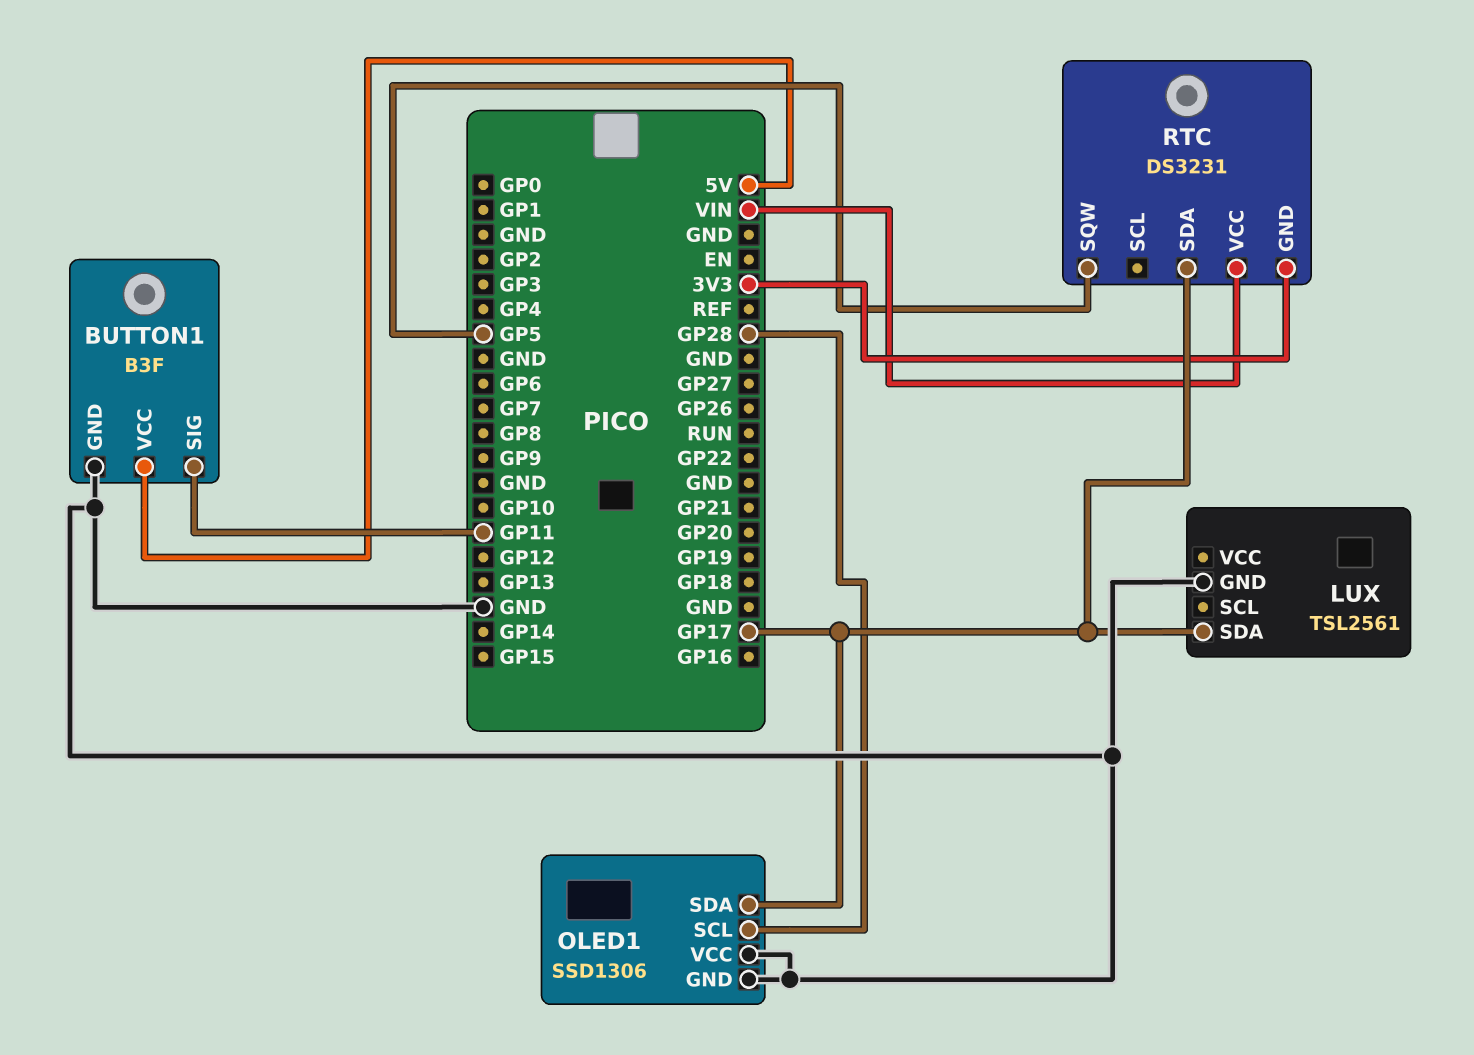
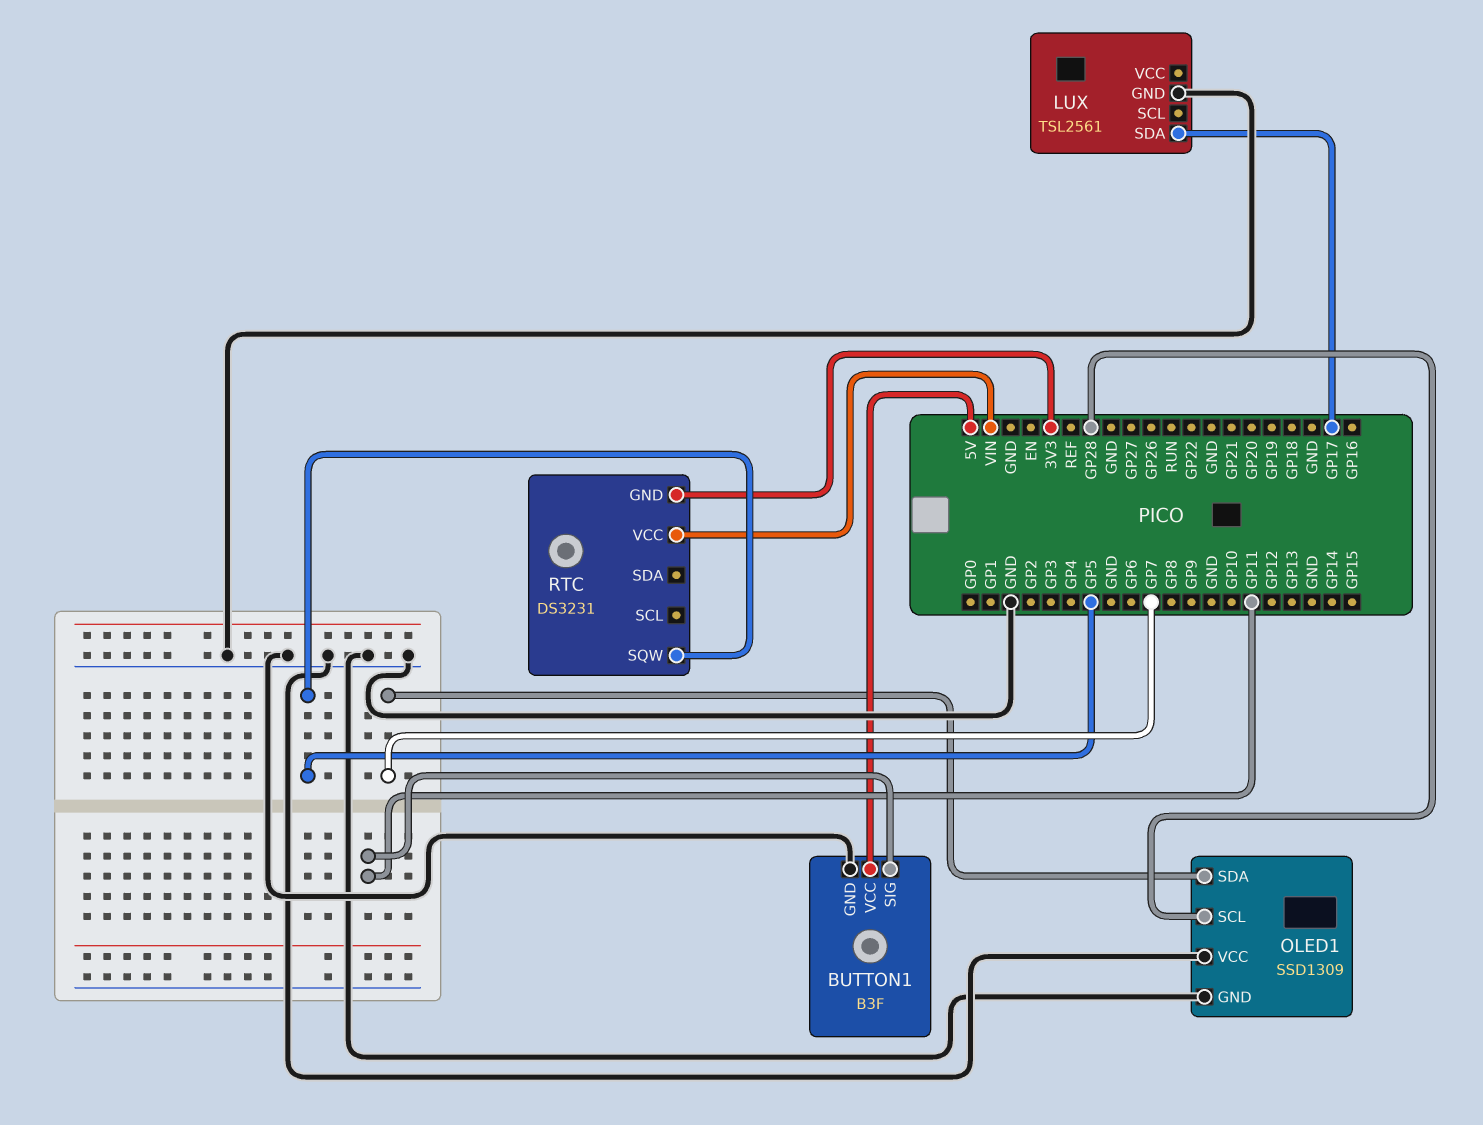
OLED1: SSD1306 -> SSD1309
OLED1 pin SDA: GP17 -> GP7
RTC pin SDA: GP17 -> none

